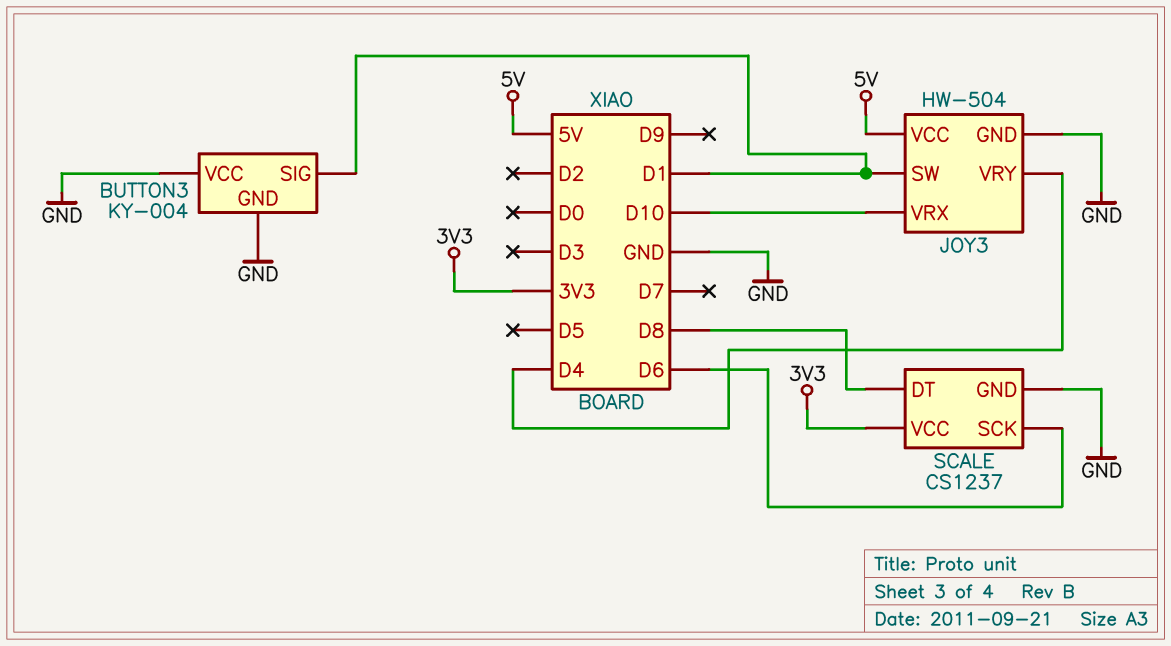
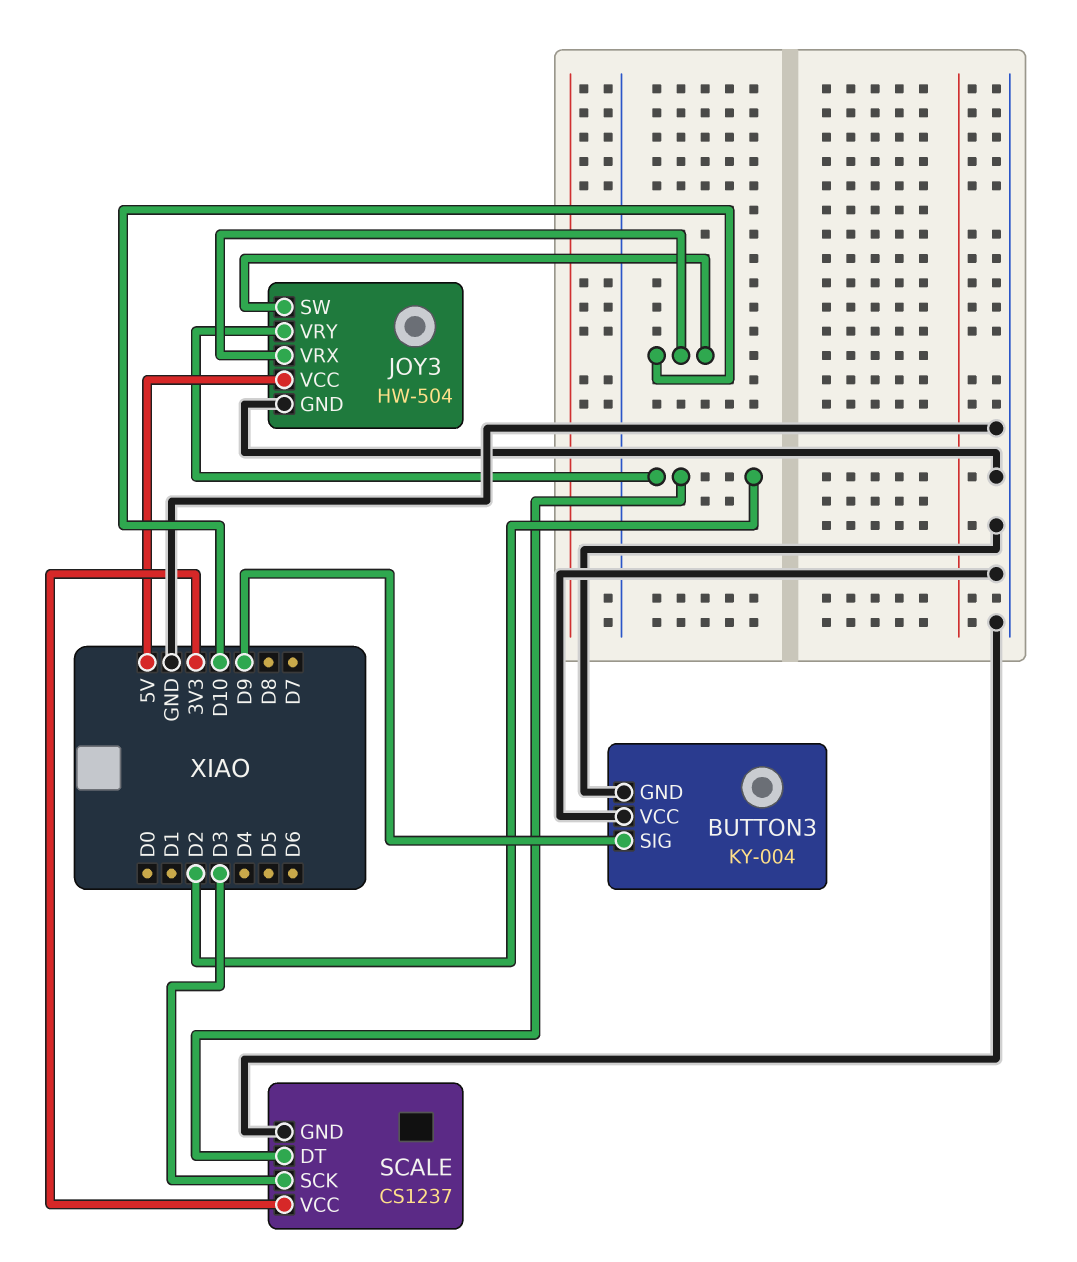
BUTTON3 pin SIG: D1 -> D9
JOY3 pin SW: D1 -> D10
JOY3 pin VRY: D4 -> D2
SCALE pin DT: D8 -> D2
SCALE pin SCK: D6 -> D3

